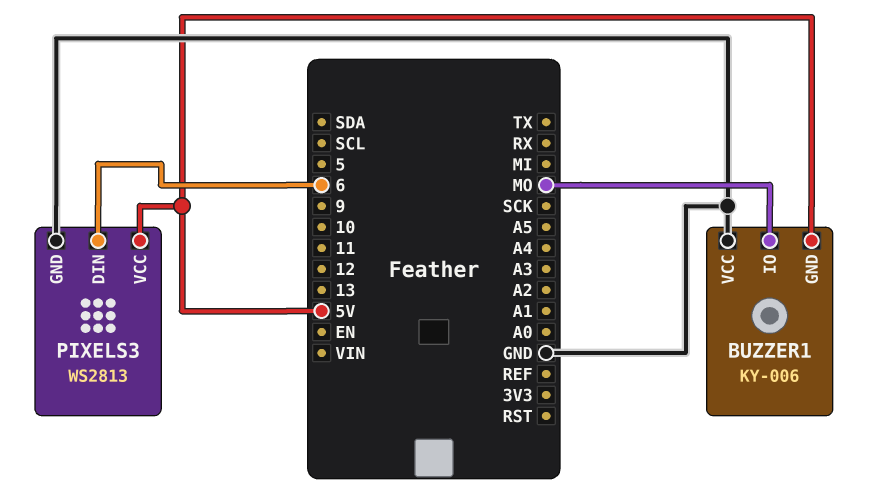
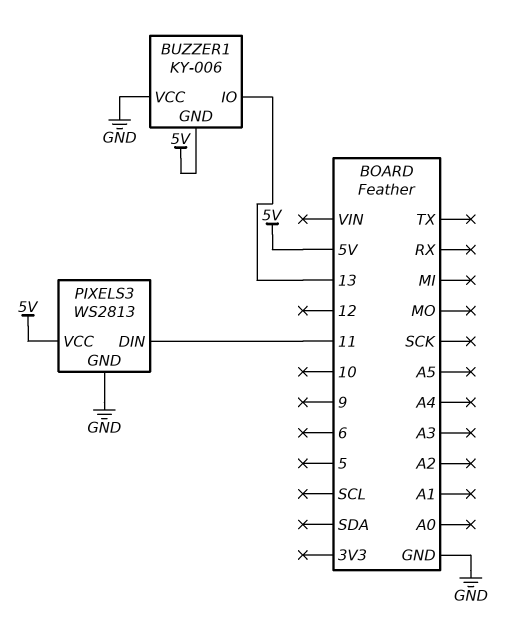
BUZZER1 pin IO: MO -> 13
PIXELS3 pin DIN: 6 -> 11

